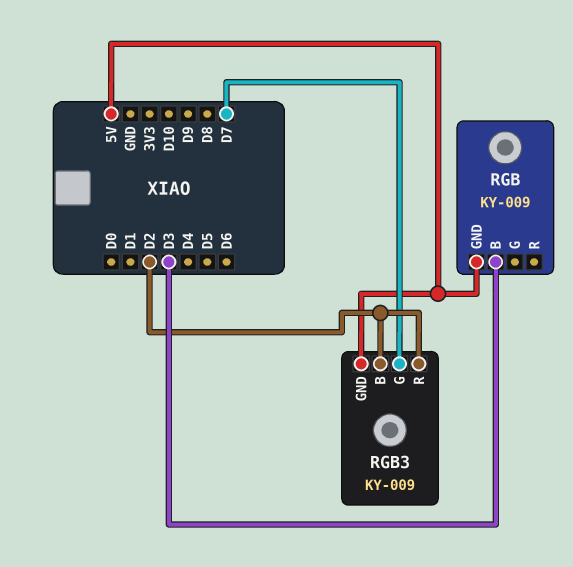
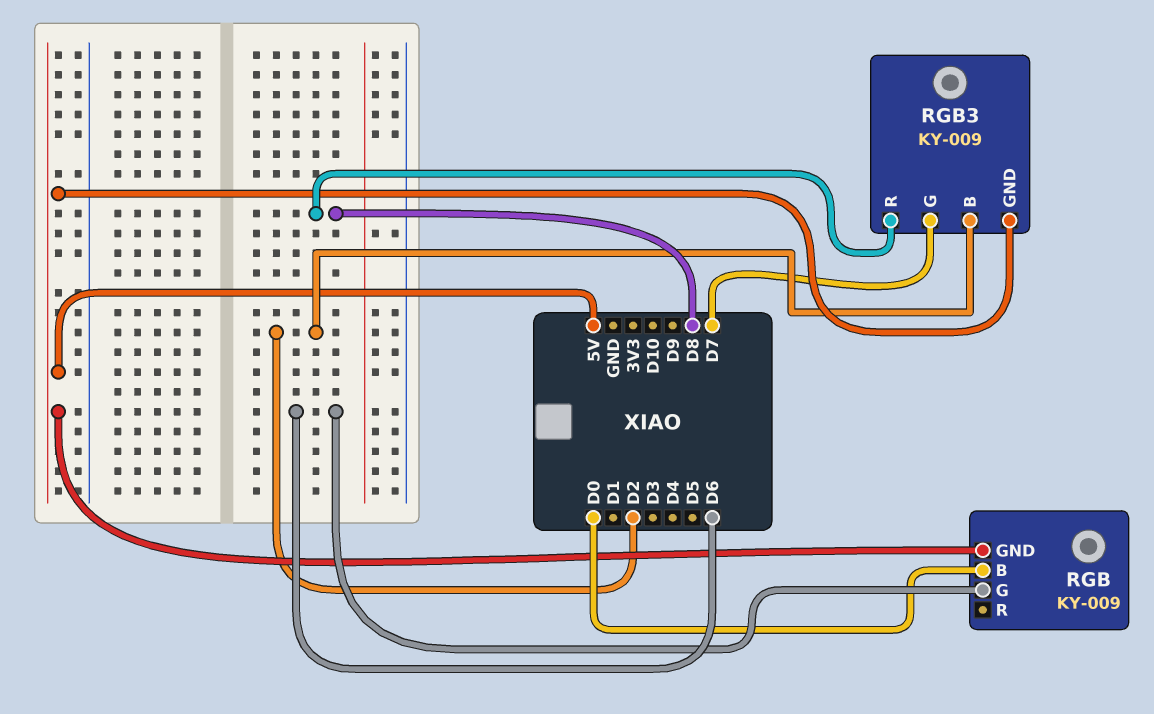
RGB pin B: D3 -> D0
RGB pin G: none -> D6
RGB3 pin R: D2 -> D8

